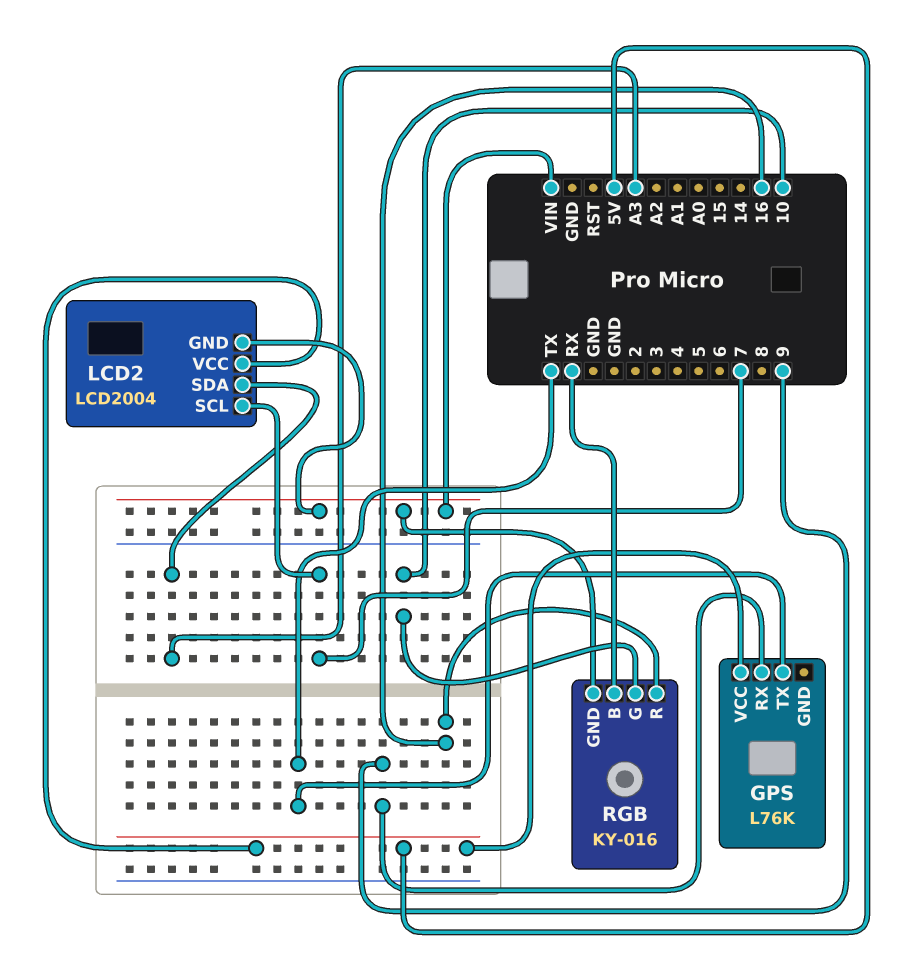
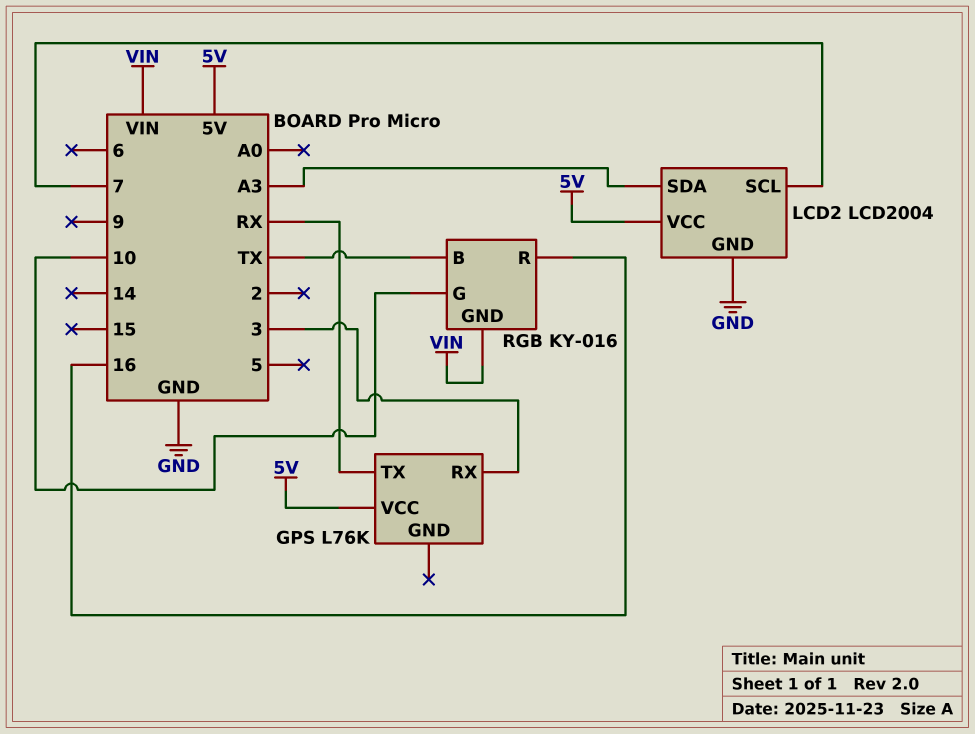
GPS pin RX: 9 -> 3
GPS pin TX: TX -> RX
LCD2 pin GND: VIN -> GND
RGB pin B: RX -> TX

